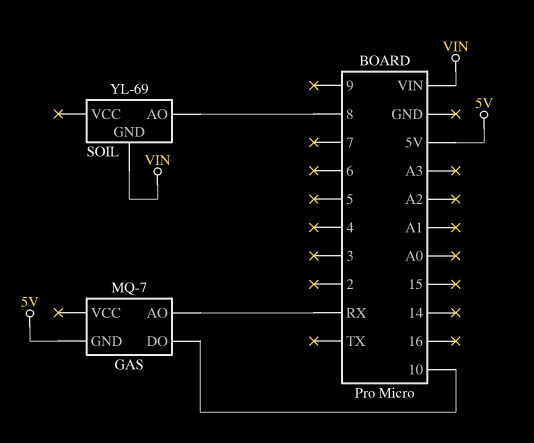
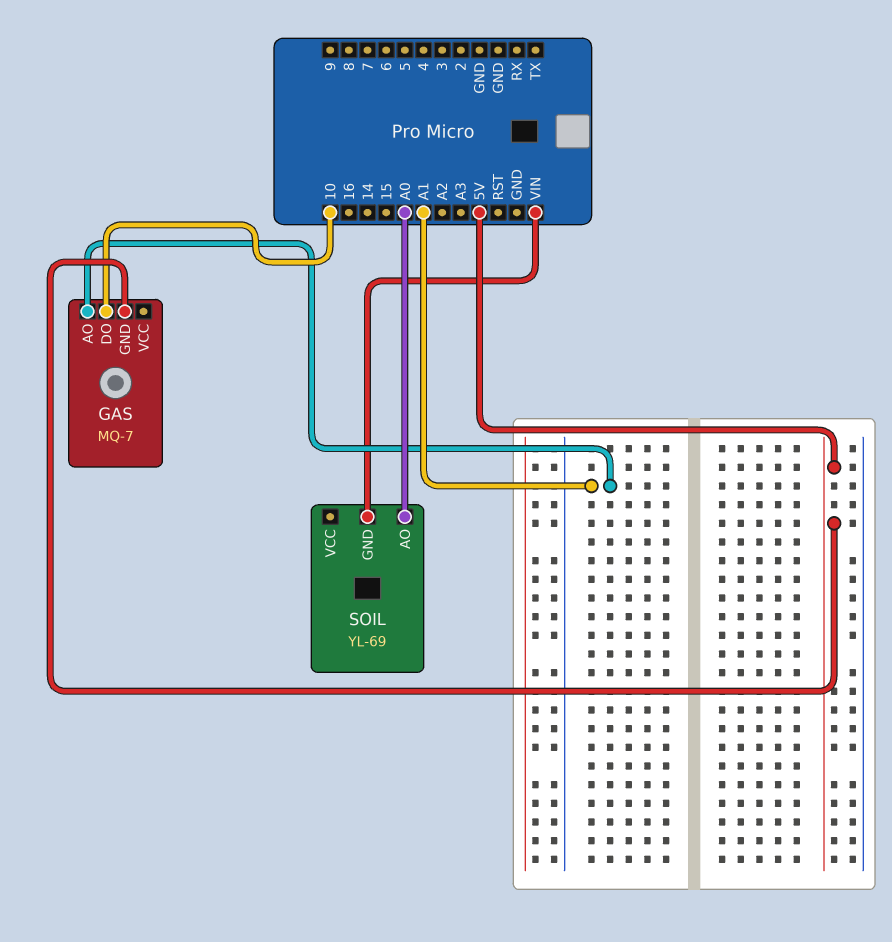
GAS pin AO: RX -> A1
SOIL pin AO: 8 -> A0

